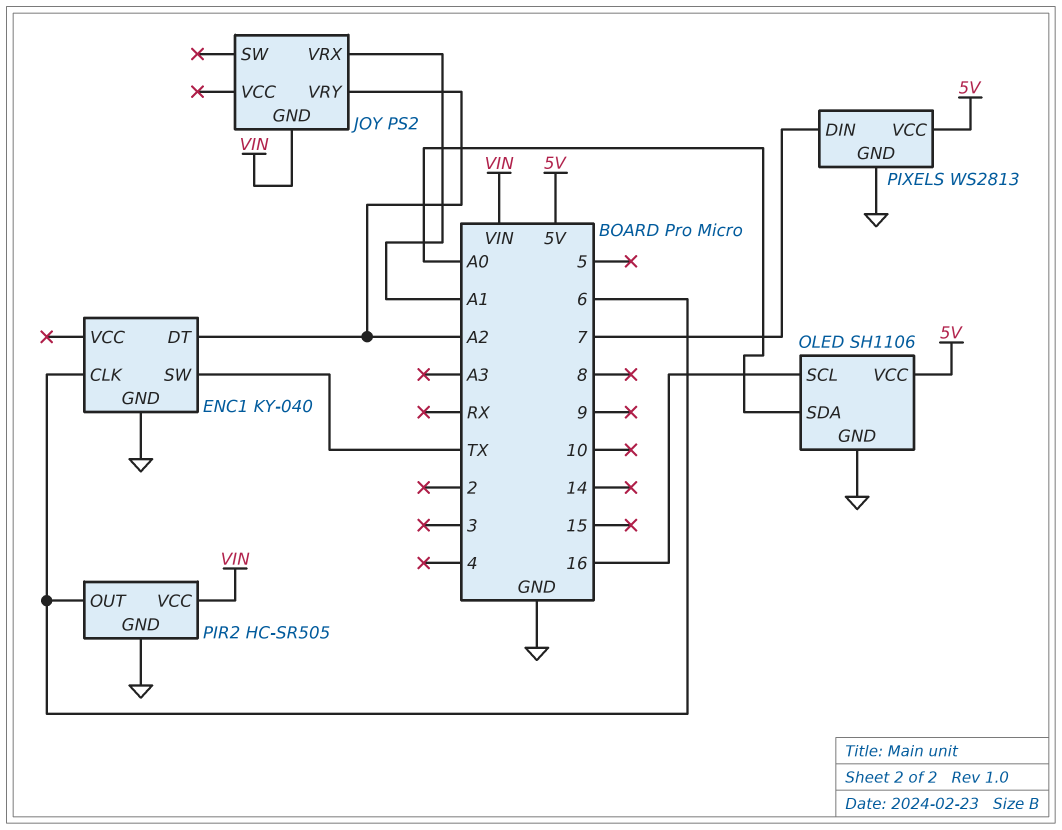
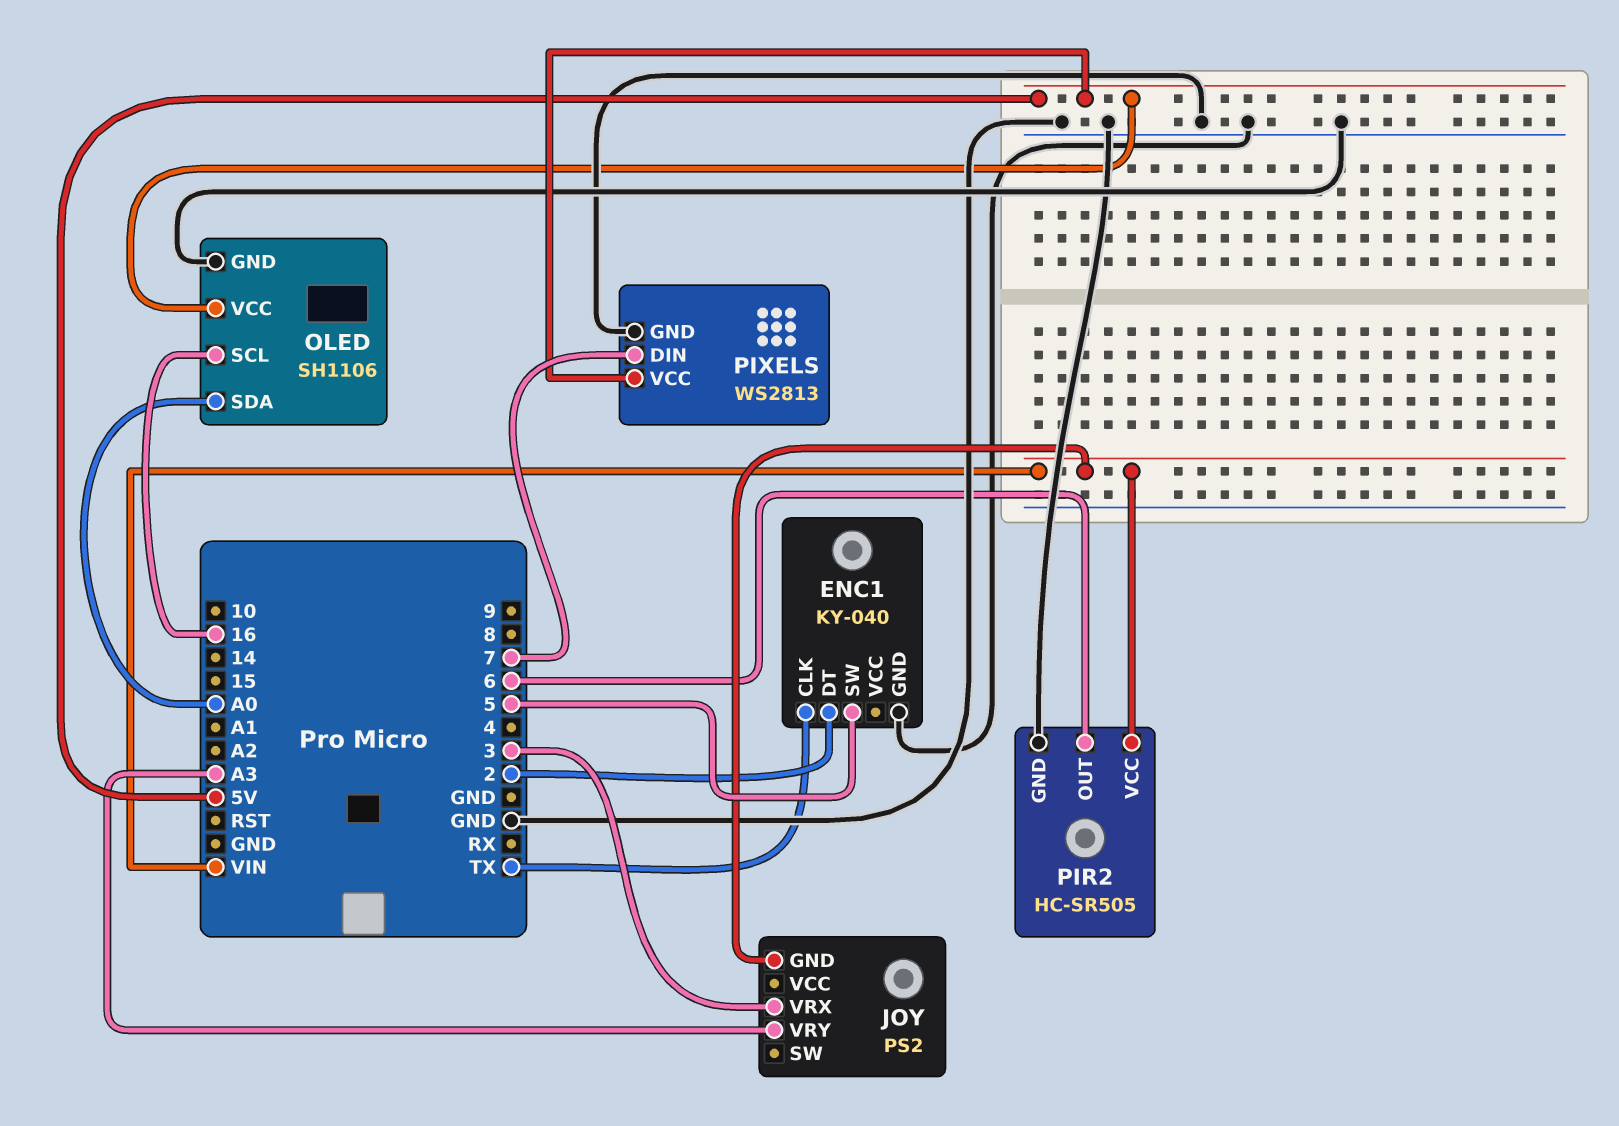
ENC1 pin CLK: 6 -> TX
ENC1 pin DT: A2 -> 2
ENC1 pin SW: TX -> 5
JOY pin VRX: A1 -> 3
JOY pin VRY: A2 -> A3

